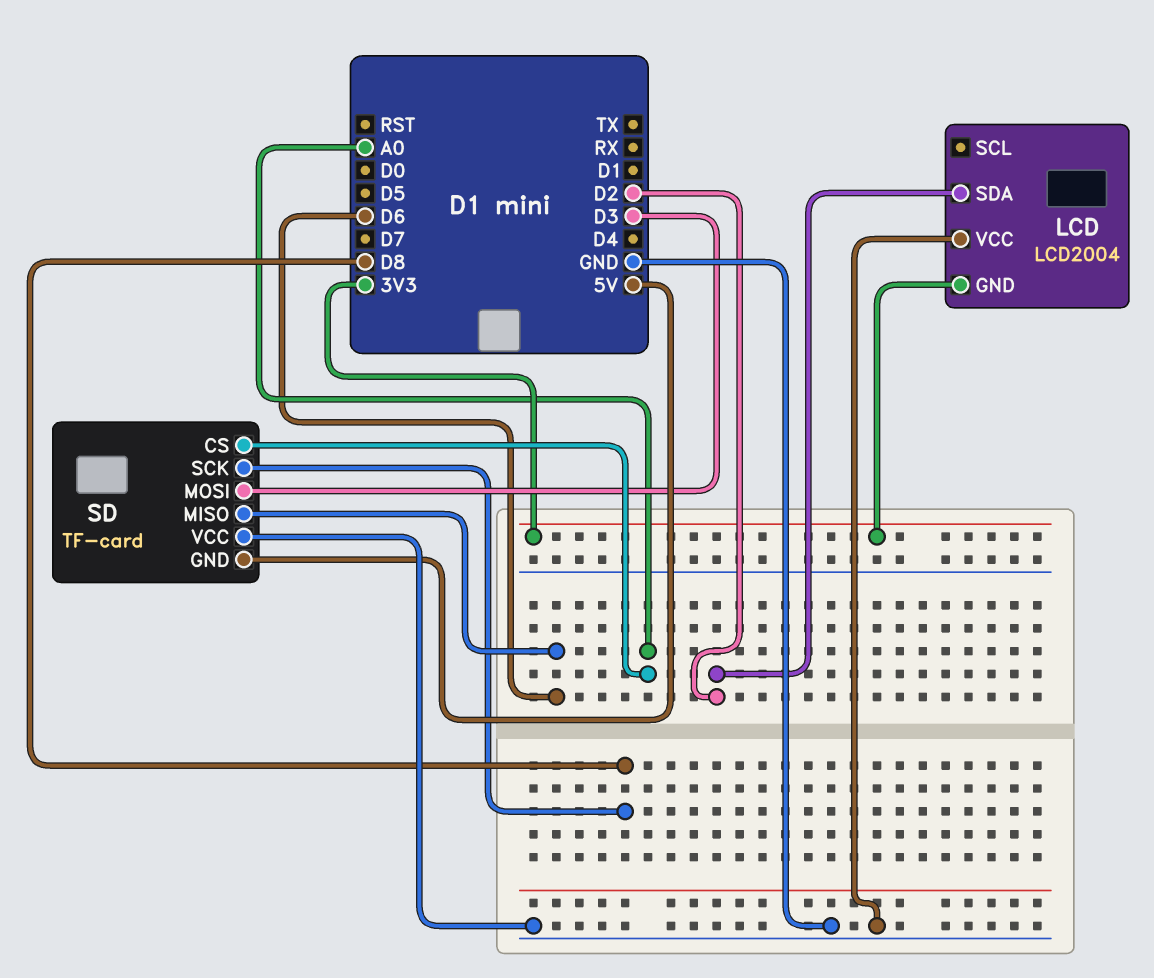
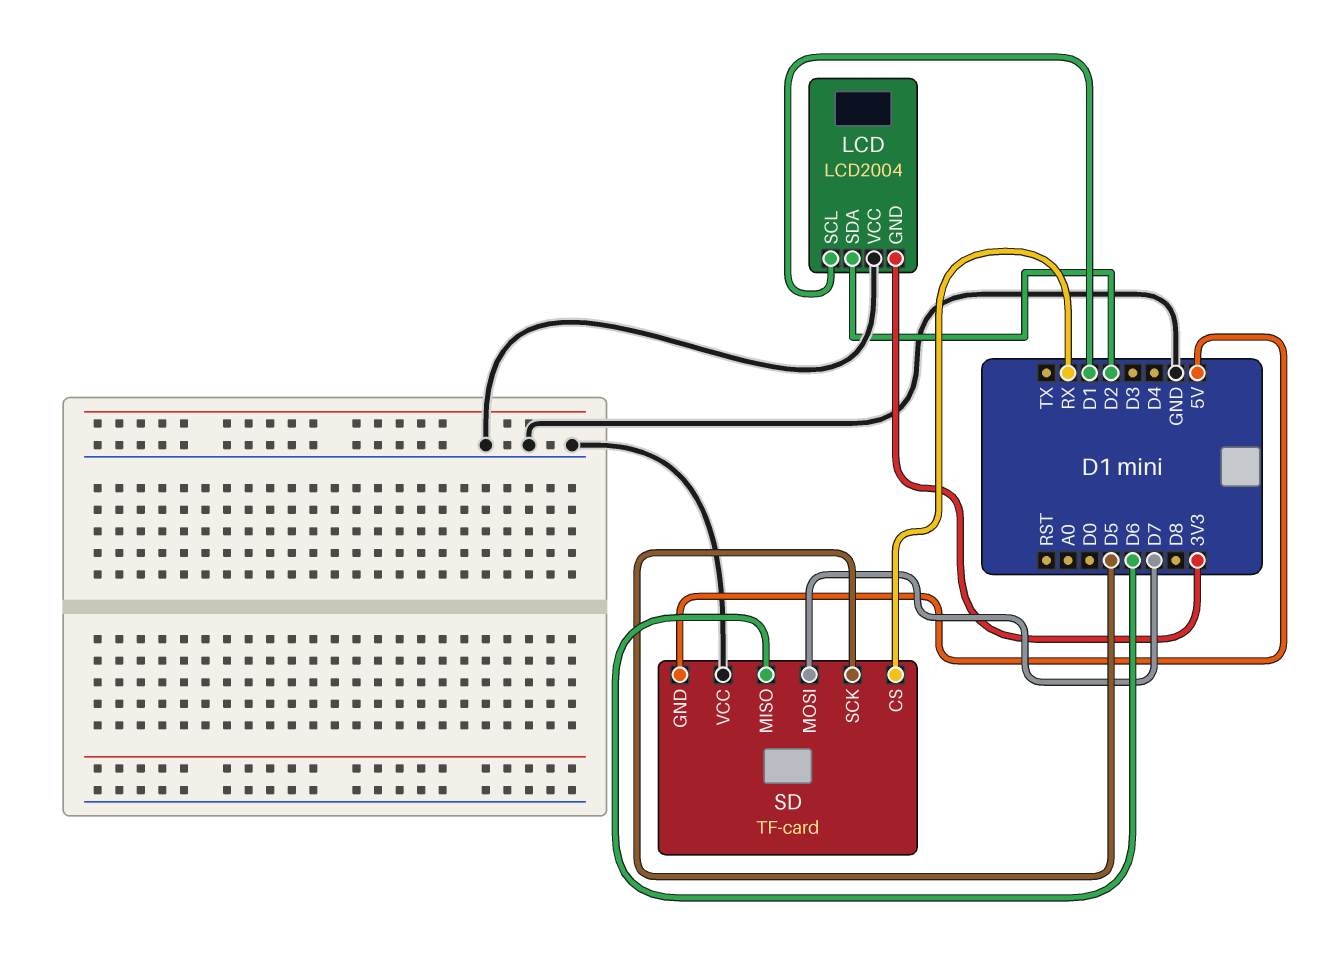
LCD pin SCL: none -> D1
SD pin CS: A0 -> RX
SD pin MOSI: D3 -> D7
SD pin SCK: D8 -> D5

